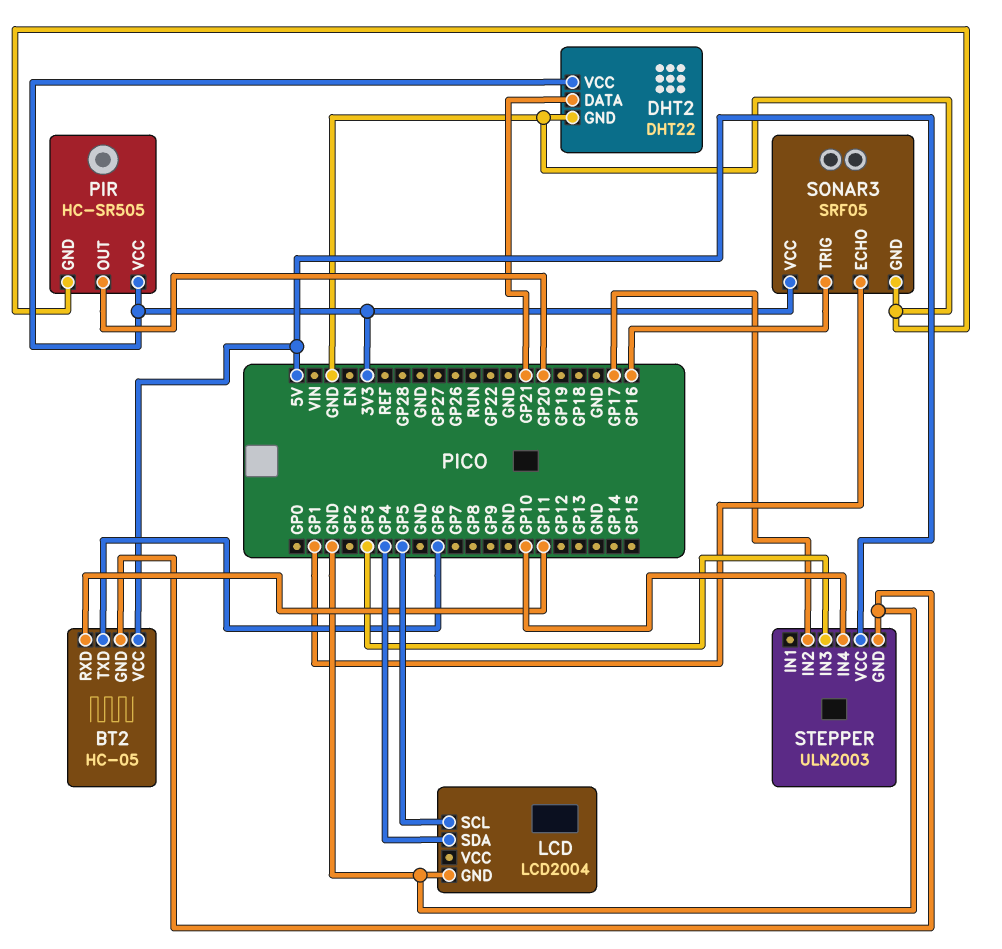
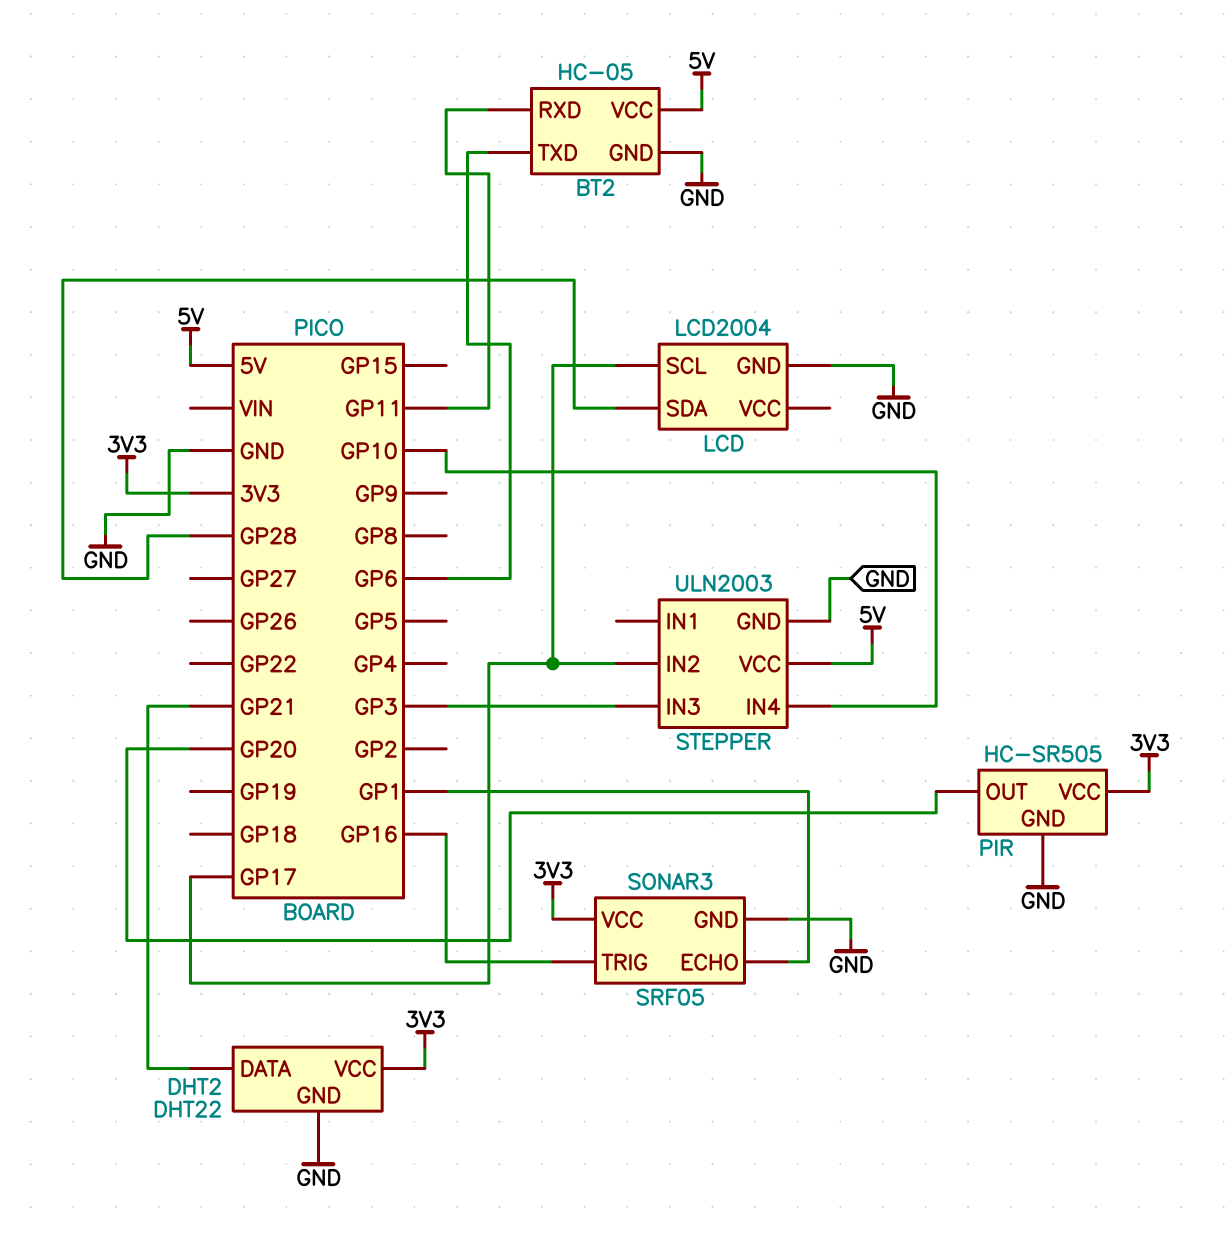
LCD pin SCL: GP5 -> GP17
LCD pin SDA: GP4 -> GP28

